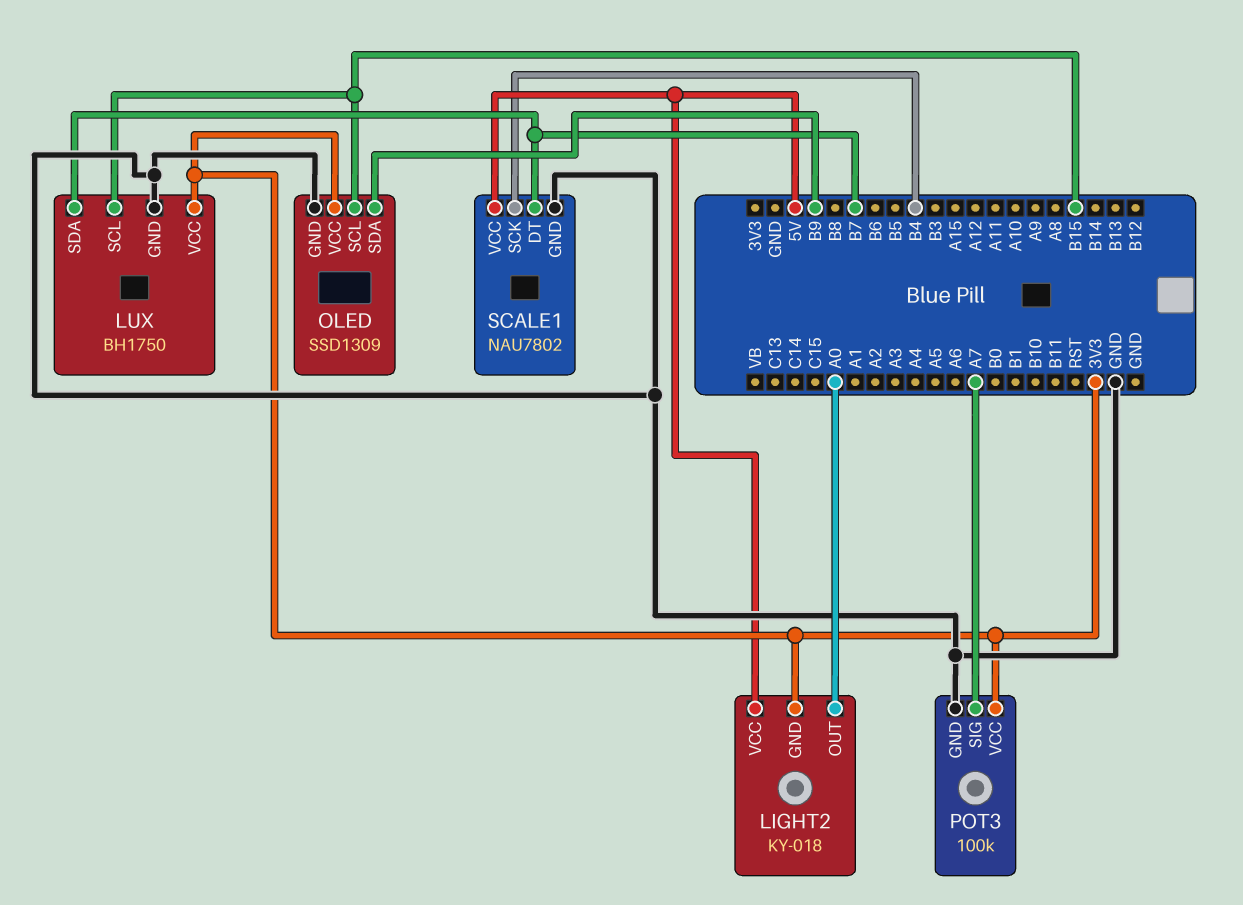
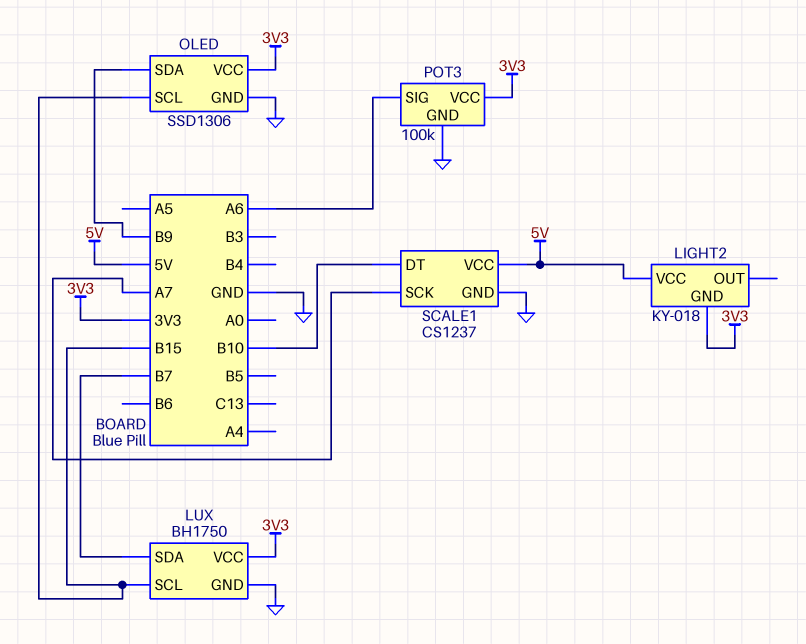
LIGHT2 pin OUT: A0 -> none
OLED: SSD1309 -> SSD1306
POT3 pin SIG: A7 -> A6
SCALE1: NAU7802 -> CS1237
SCALE1 pin DT: B7 -> B10
SCALE1 pin SCK: B4 -> A7

